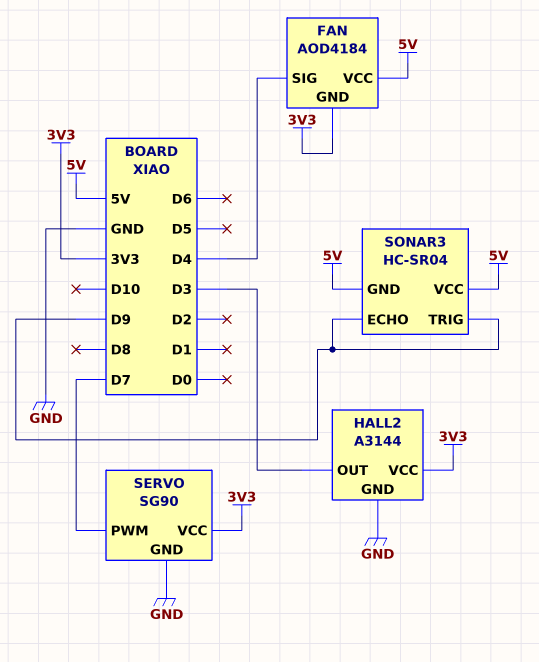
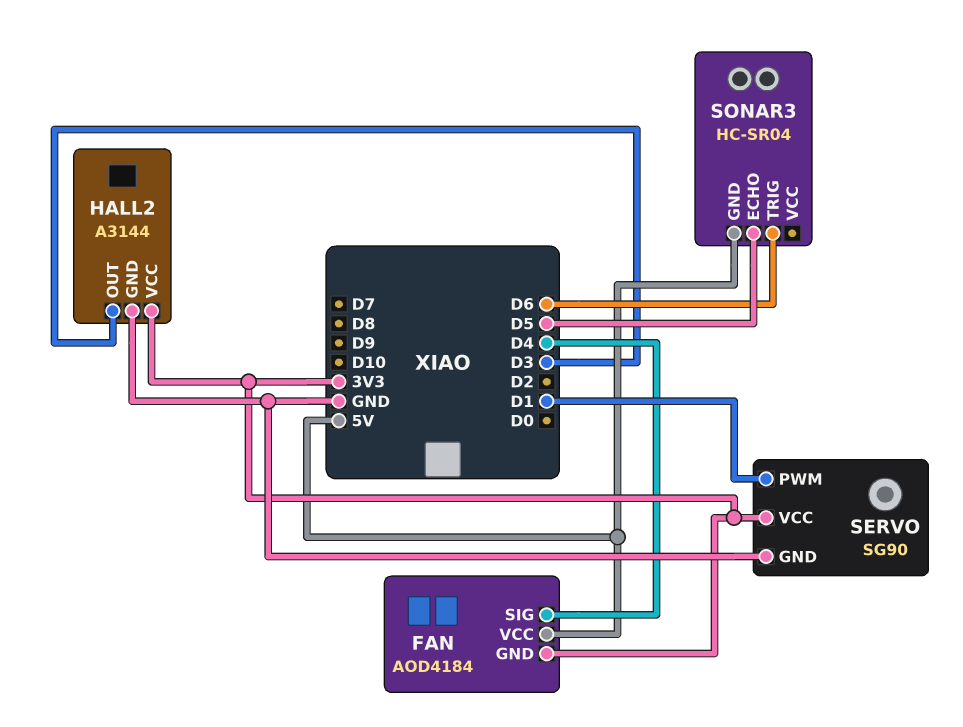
SERVO pin PWM: D7 -> D1
SONAR3 pin ECHO: D9 -> D5
SONAR3 pin TRIG: D9 -> D6
SONAR3 pin VCC: 5V -> none

